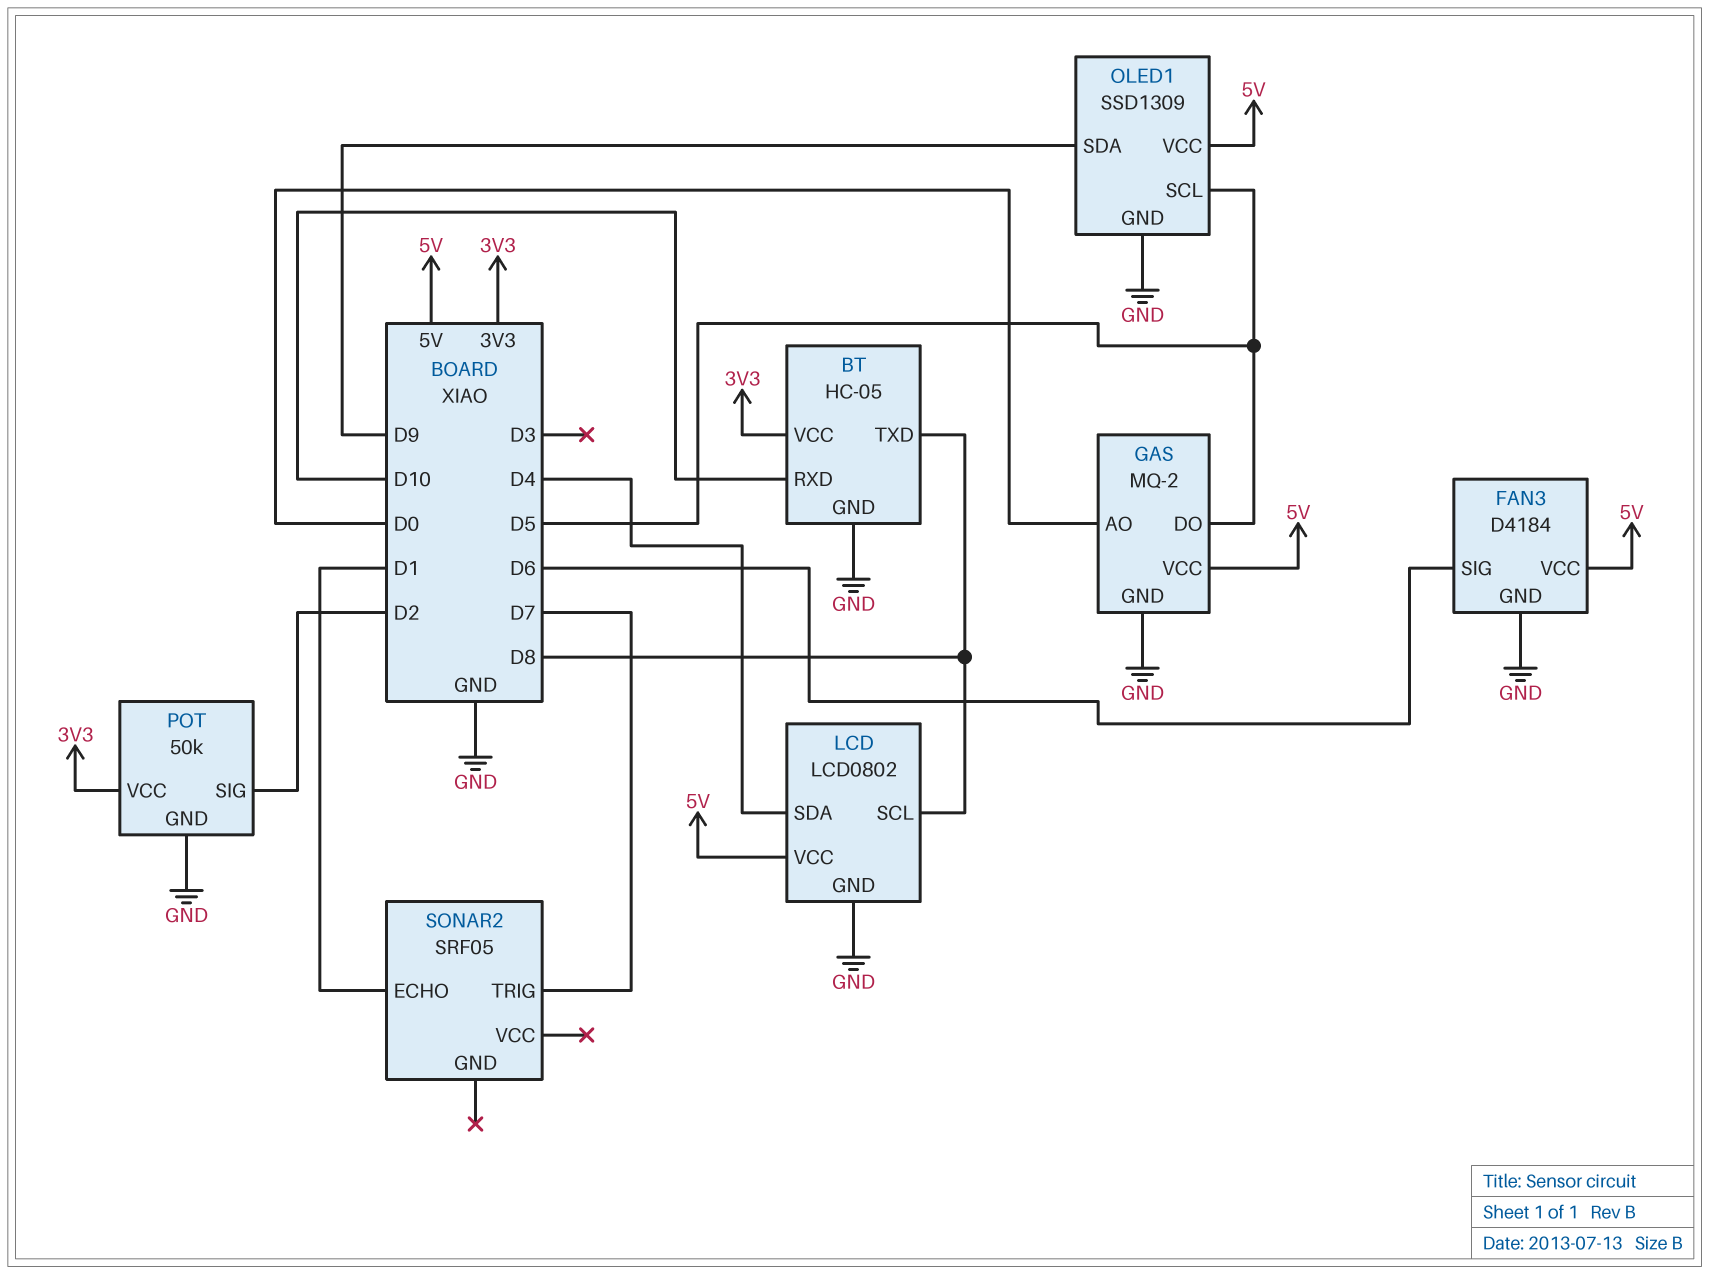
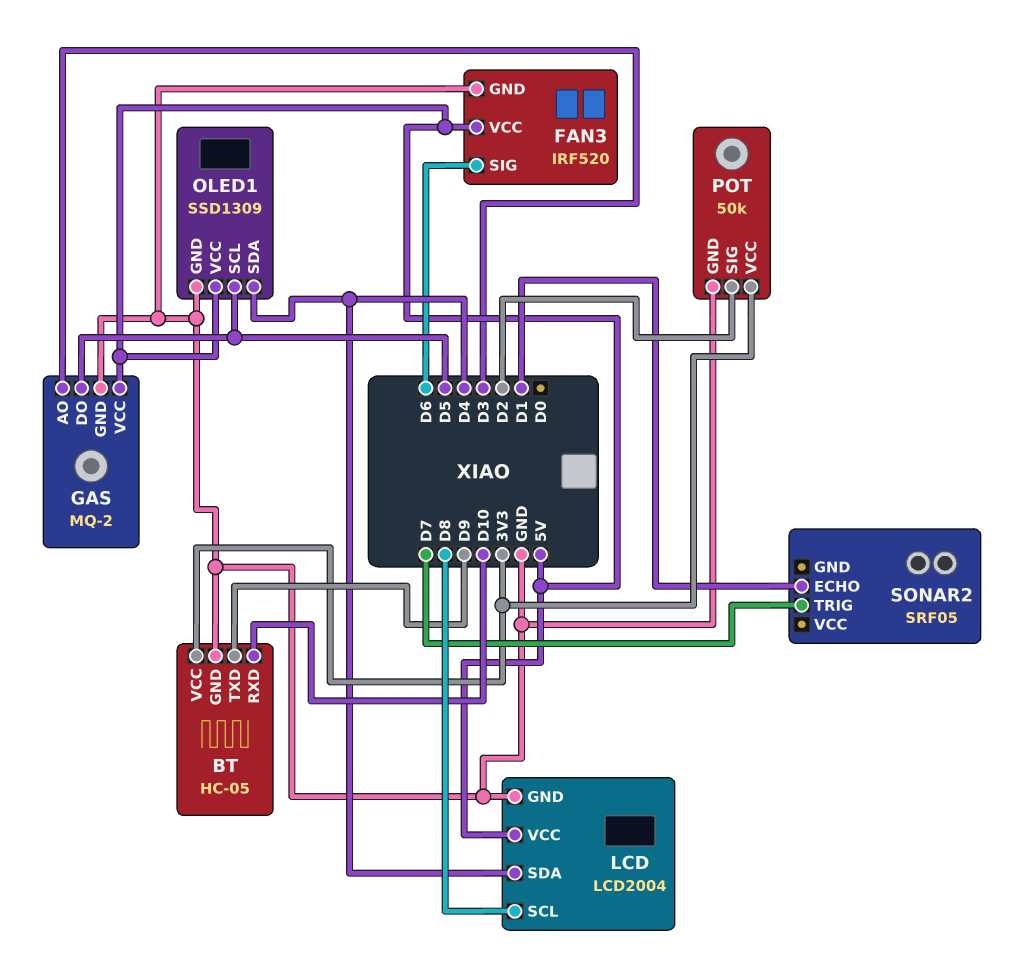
BT pin TXD: D8 -> D9
FAN3: D4184 -> IRF520
GAS pin AO: D0 -> D3
LCD: LCD0802 -> LCD2004
OLED1 pin SDA: D9 -> D4

